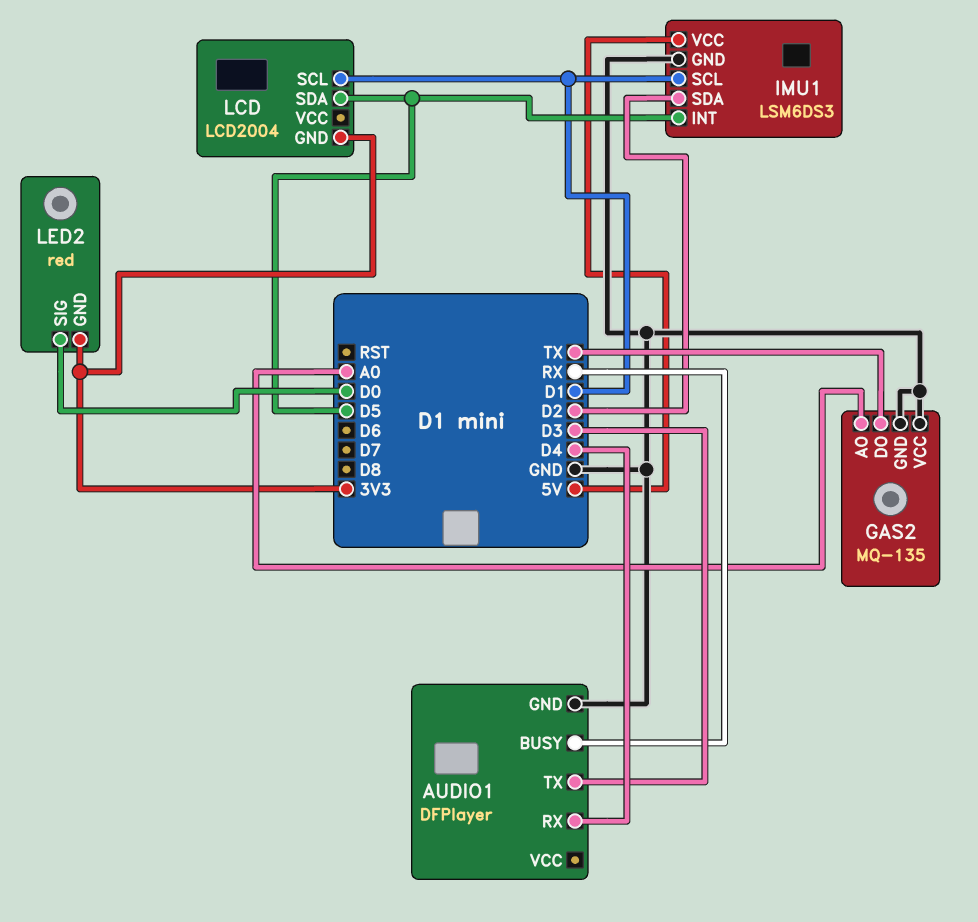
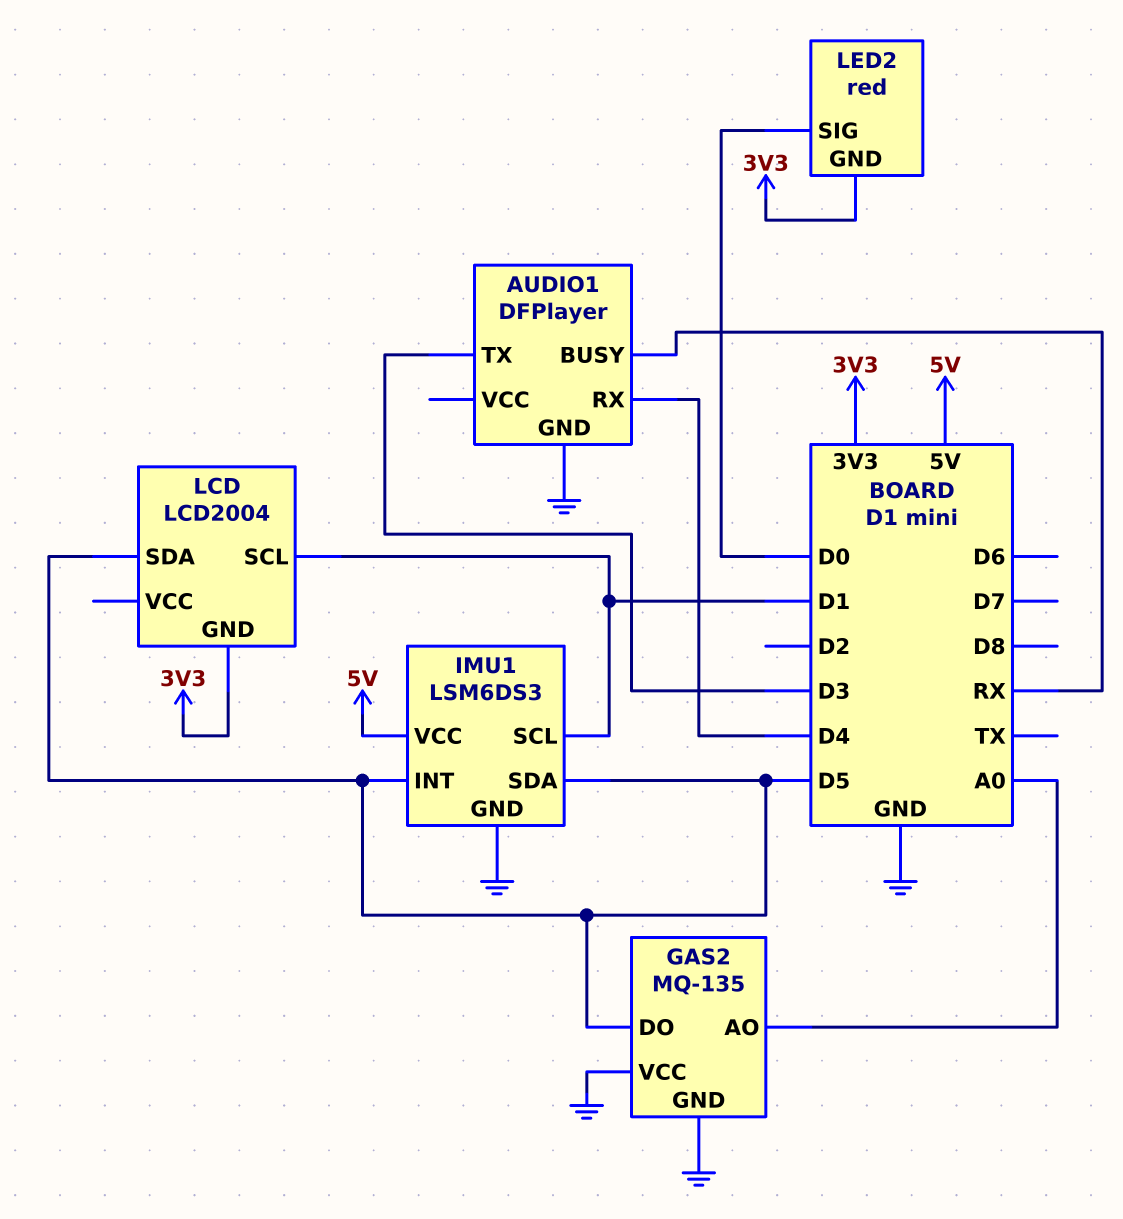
GAS2 pin DO: TX -> D5
IMU1 pin SDA: D2 -> D5

